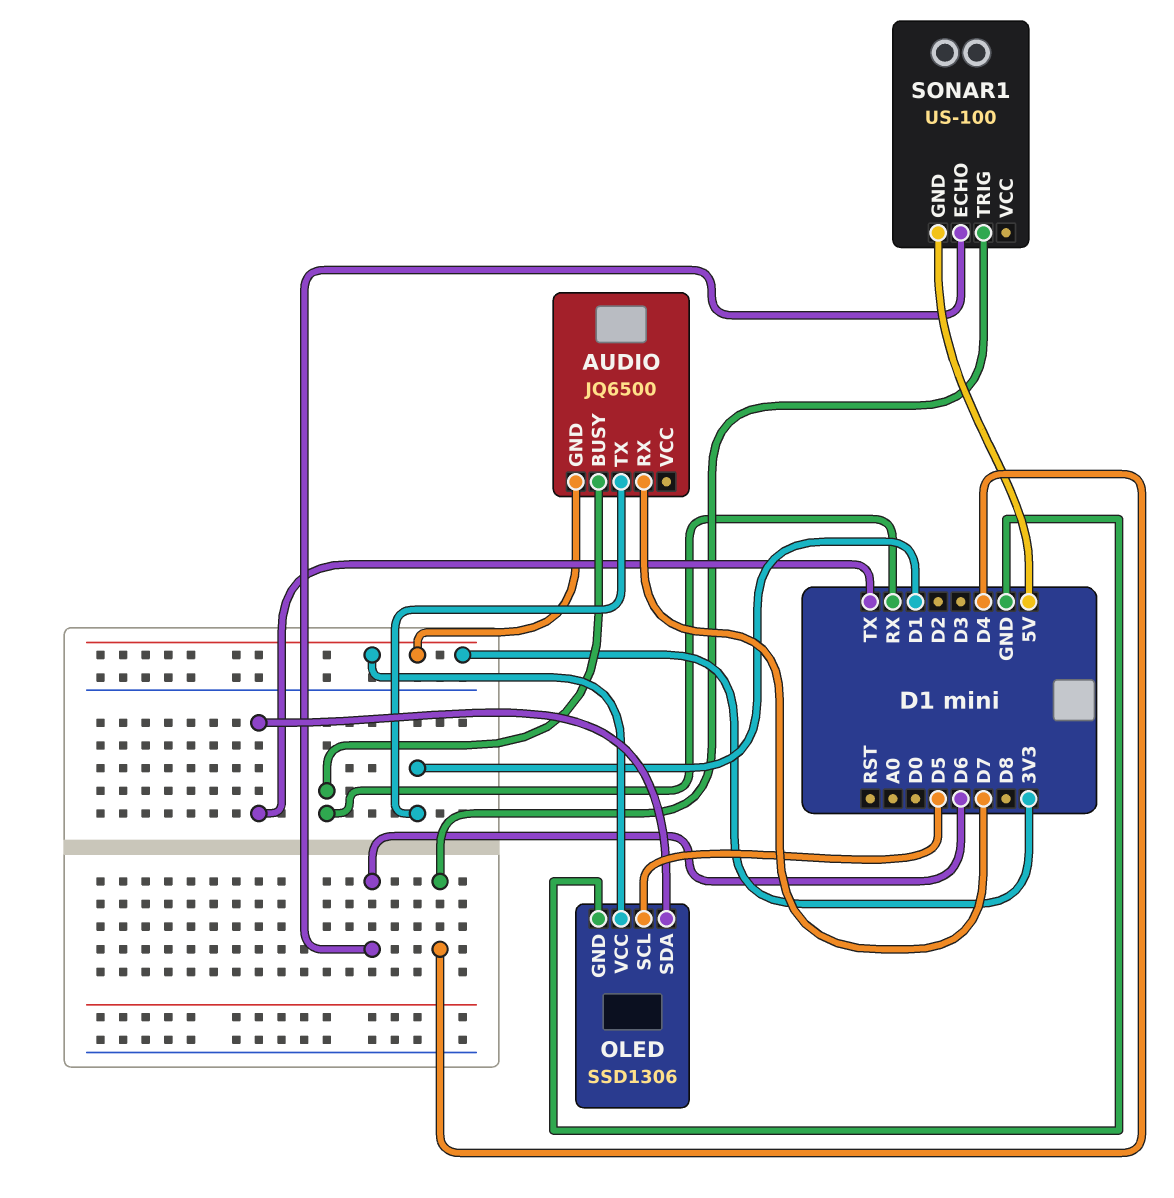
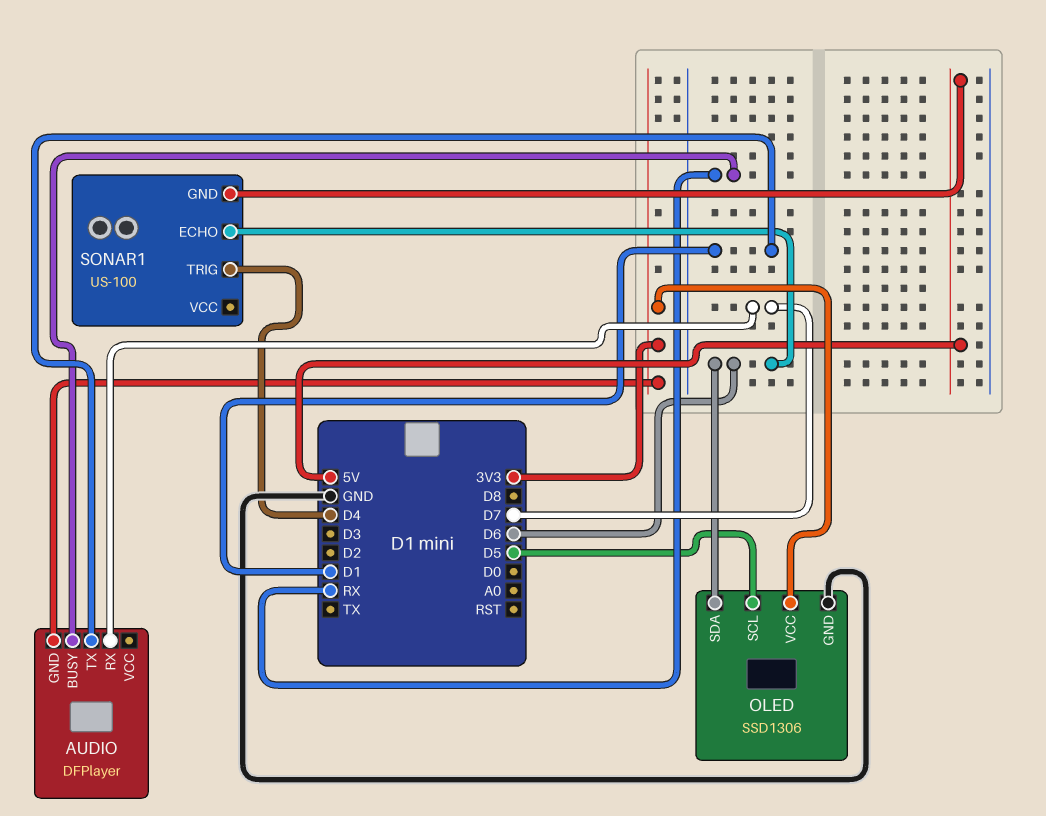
AUDIO: JQ6500 -> DFPlayer
OLED pin SDA: TX -> D6

